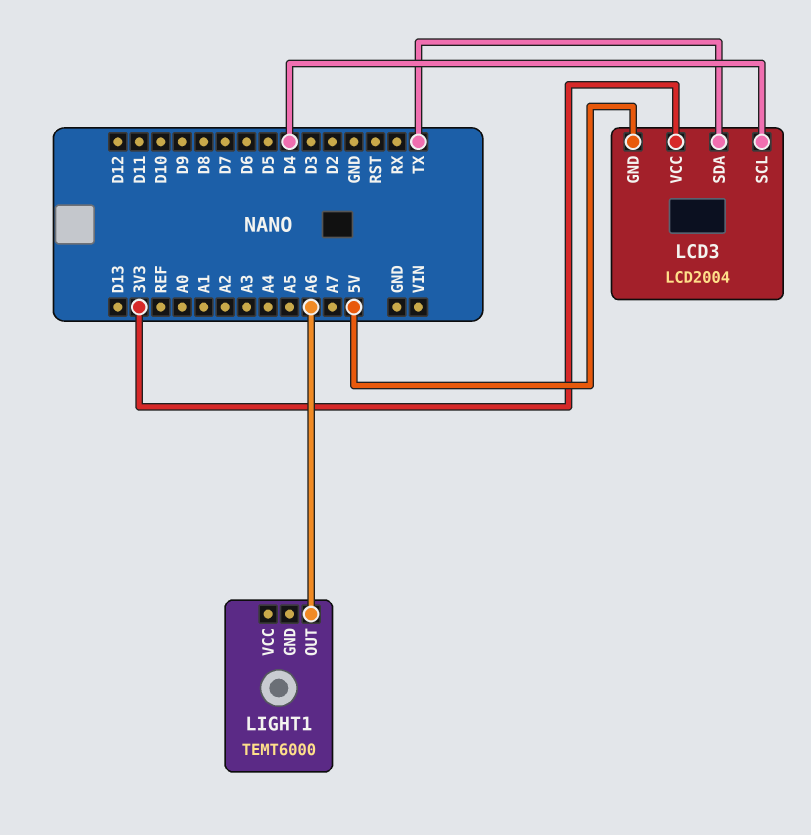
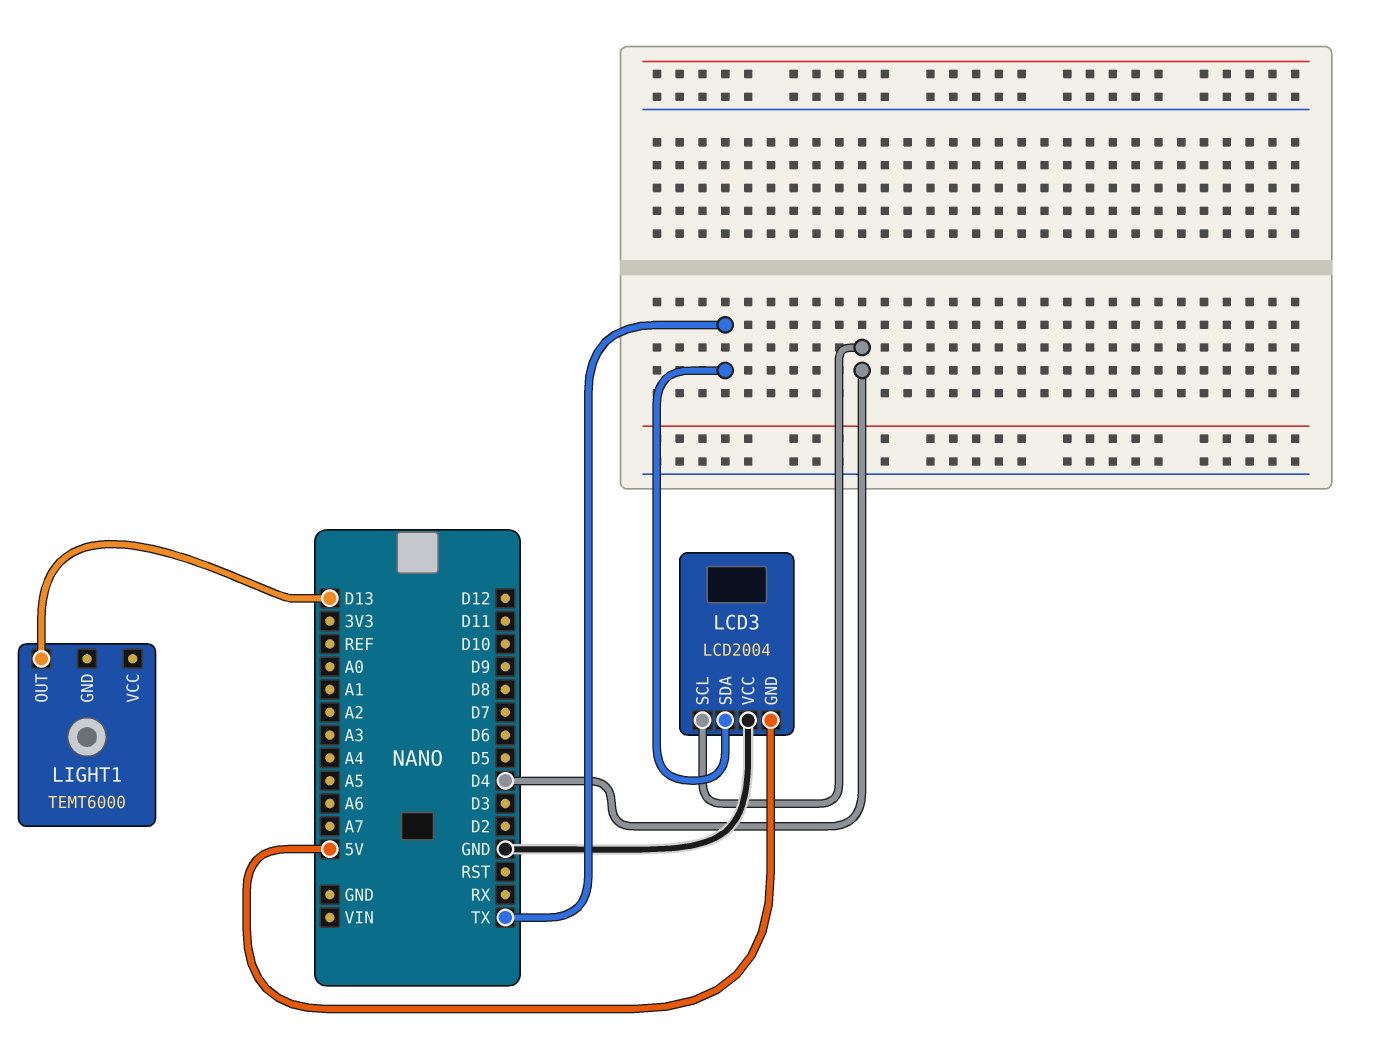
LCD3 pin VCC: 3V3 -> GND
LIGHT1 pin OUT: A6 -> D13

